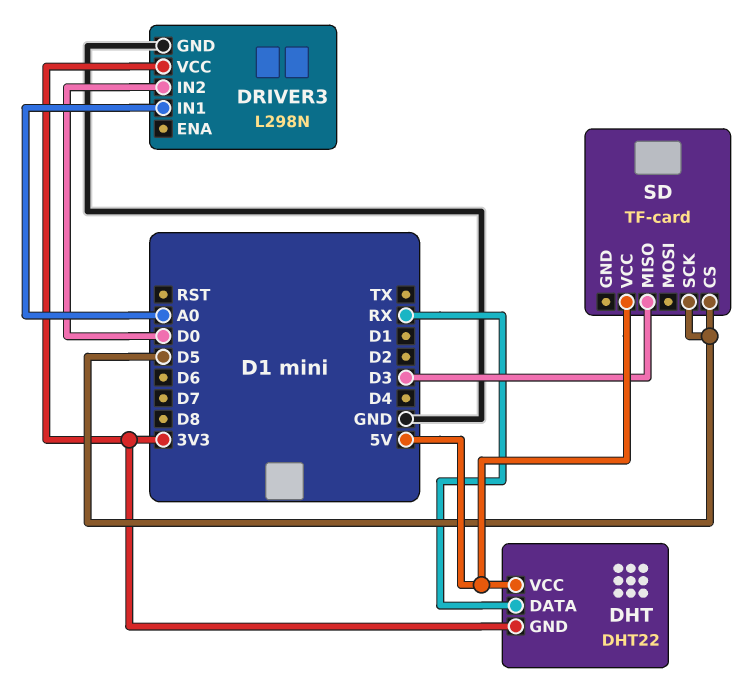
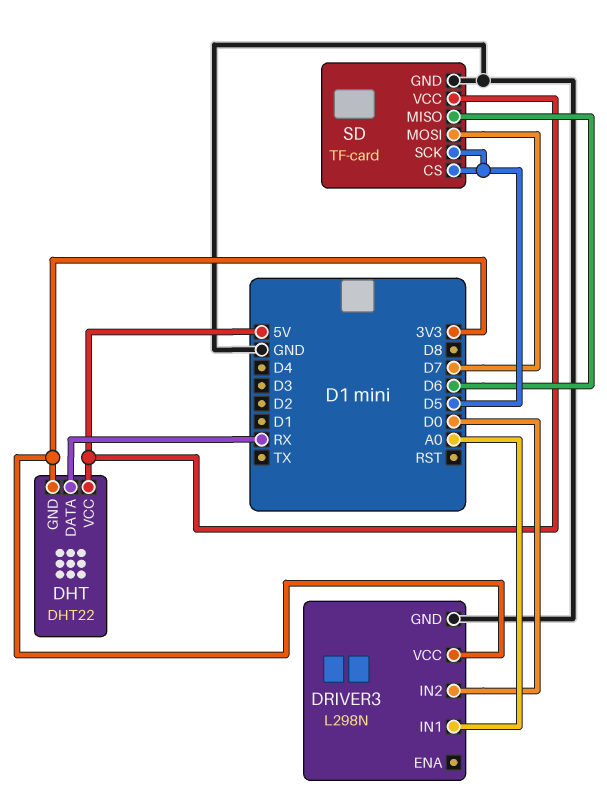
SD pin GND: none -> GND
SD pin MISO: D3 -> D6
SD pin MOSI: none -> D7

